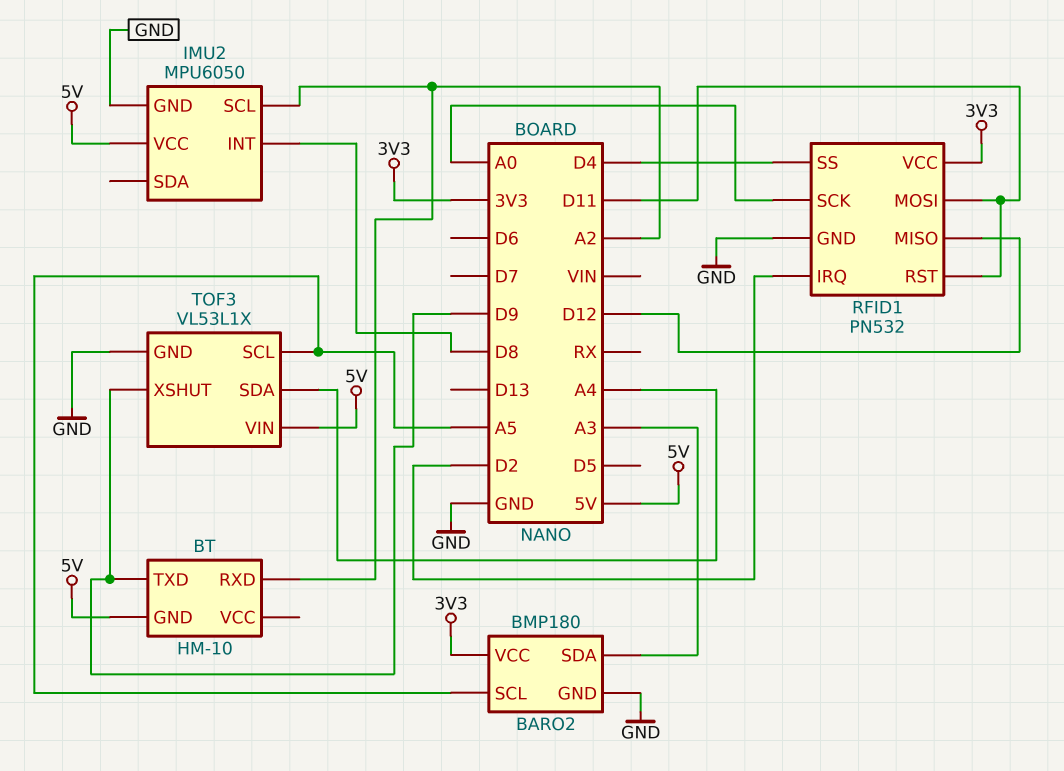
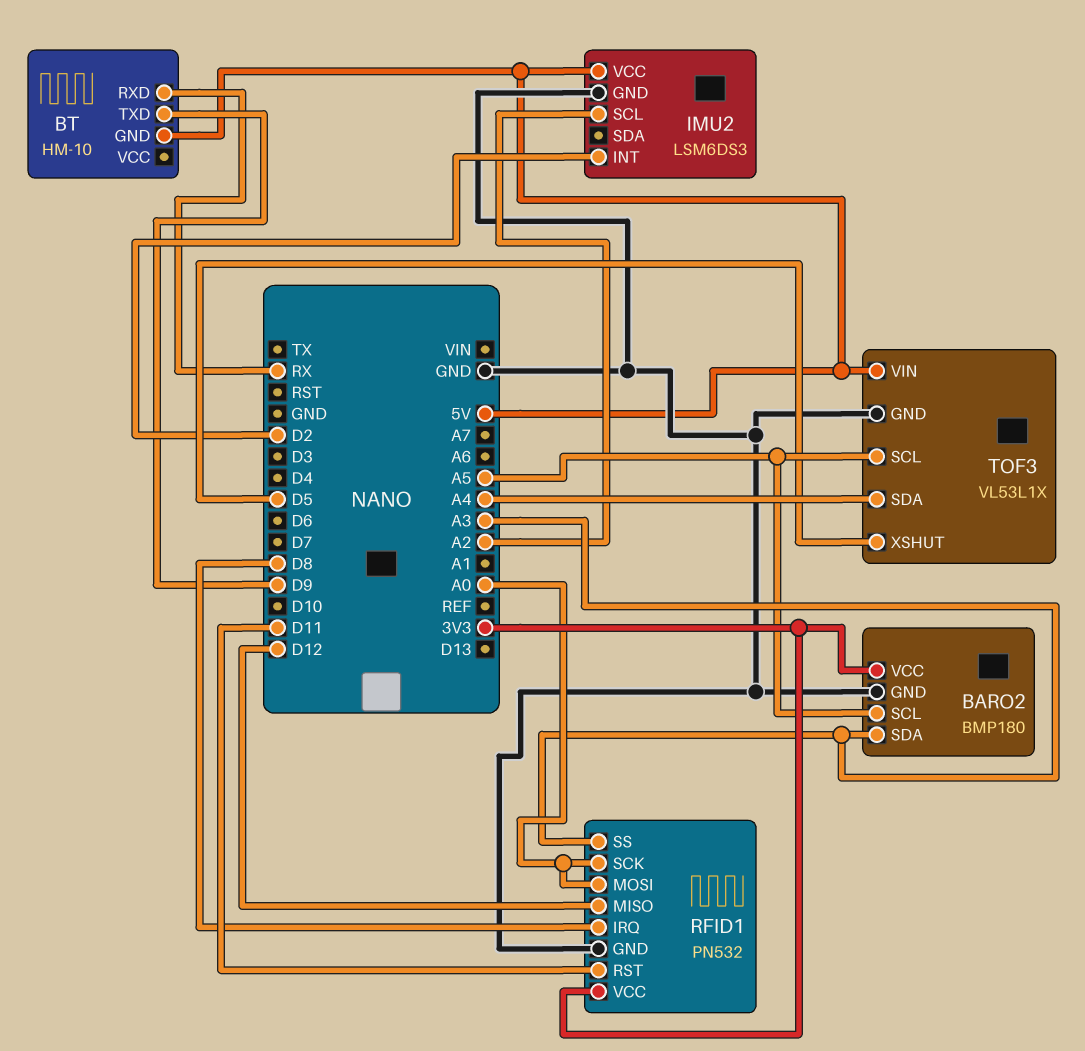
BT pin RXD: A2 -> RX
IMU2: MPU6050 -> LSM6DS3
IMU2 pin INT: D8 -> D2
RFID1 pin IRQ: D2 -> D8
RFID1 pin MOSI: D11 -> A0
RFID1 pin SS: D4 -> A3
TOF3 pin XSHUT: D9 -> D5

